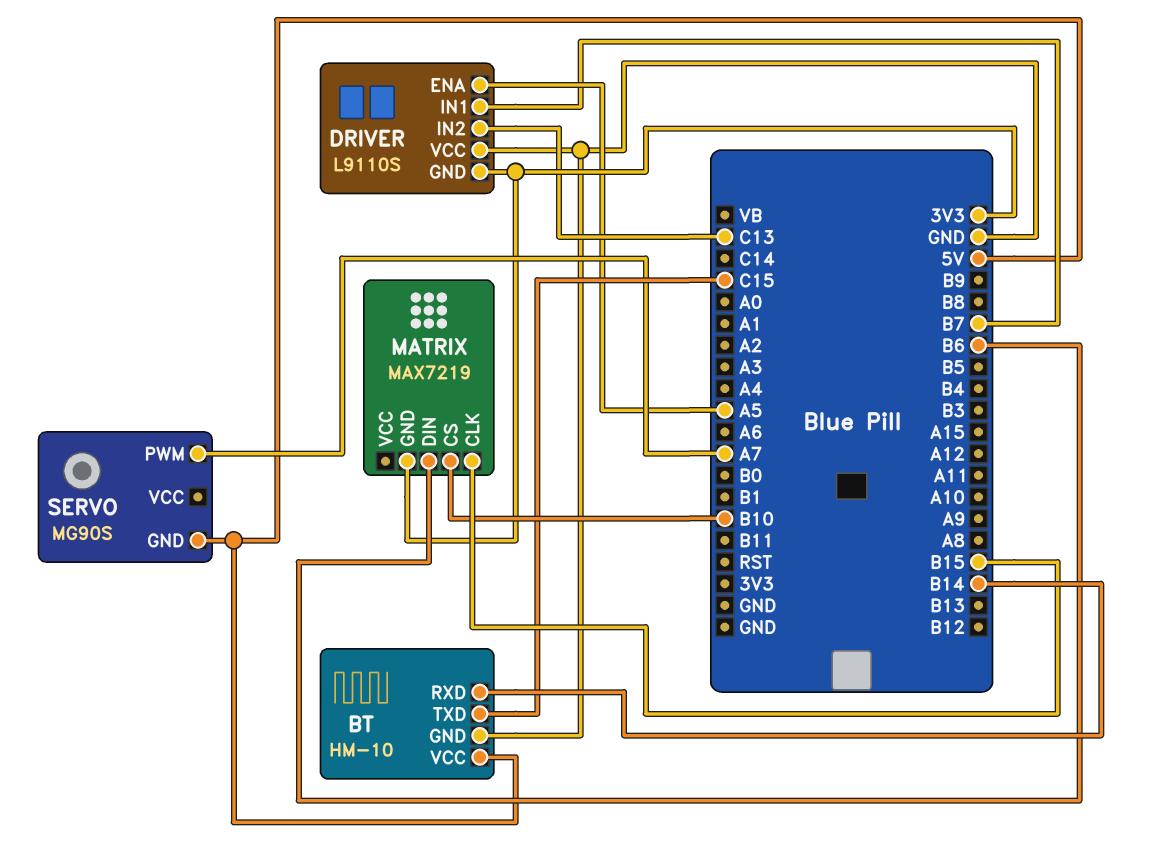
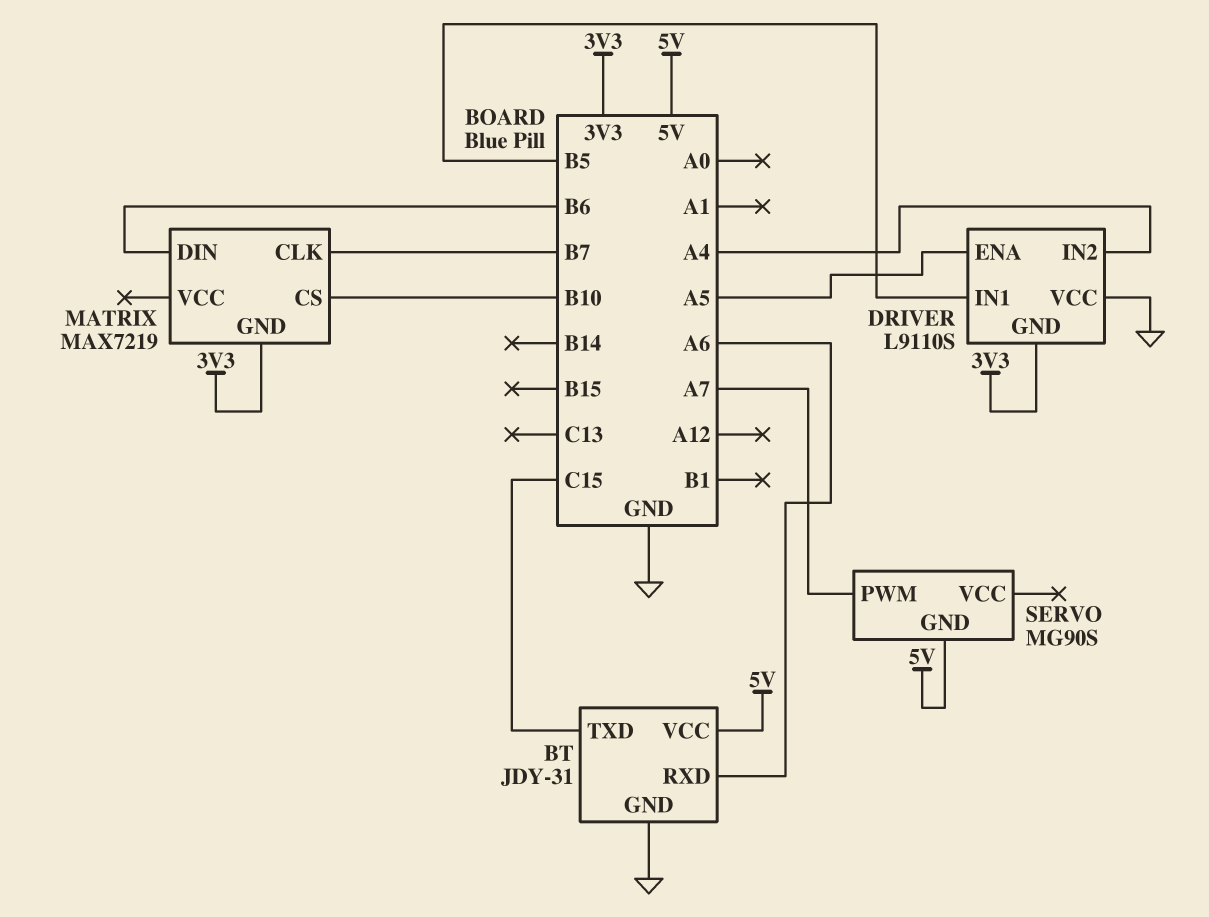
BT: HM-10 -> JDY-31
BT pin RXD: B14 -> A6
DRIVER pin IN1: B7 -> B5
DRIVER pin IN2: C13 -> A4
MATRIX pin CLK: B15 -> B7

